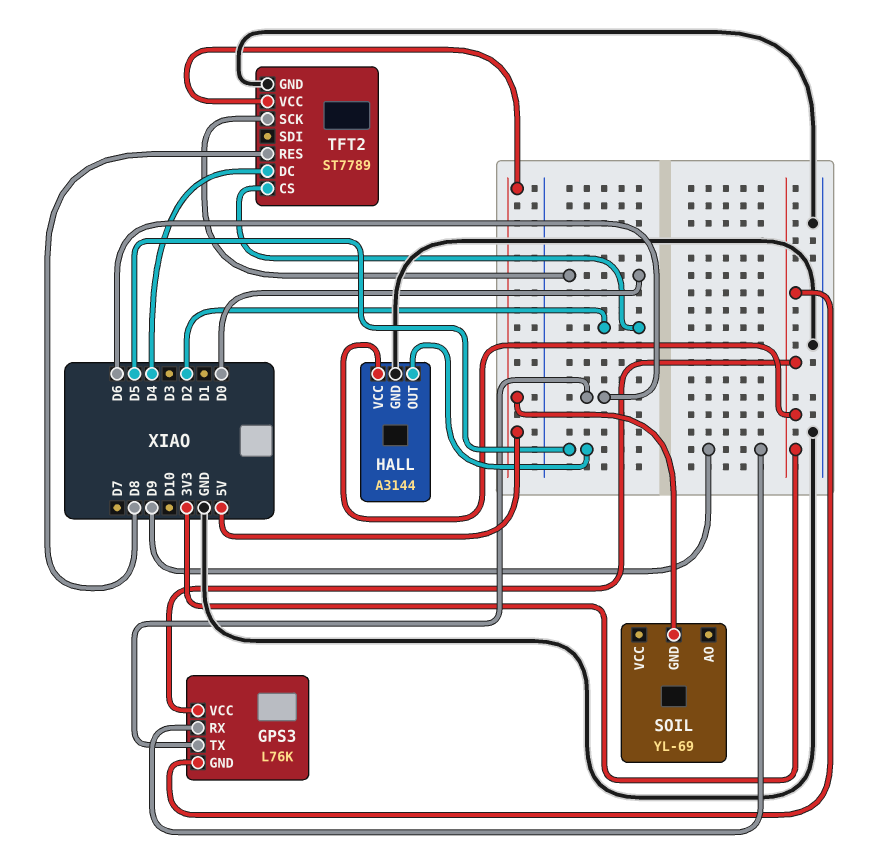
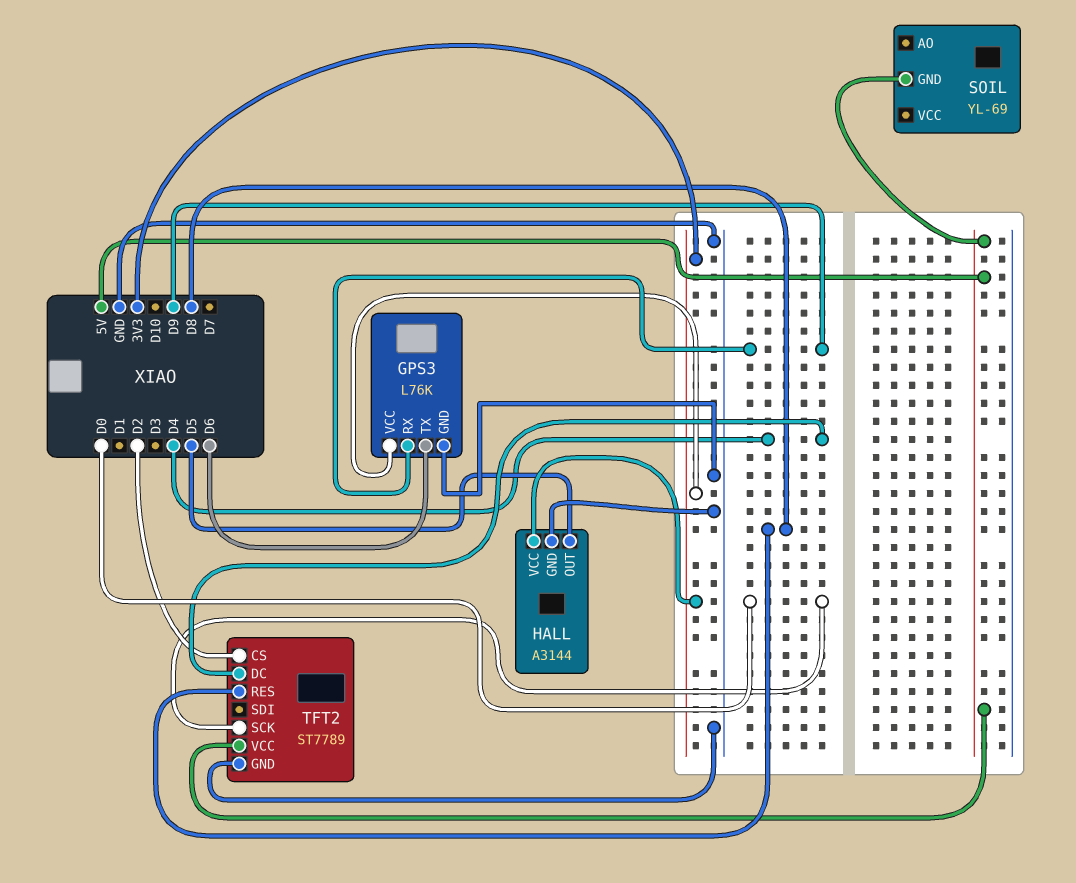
GPS3 pin GND: 3V3 -> GND

